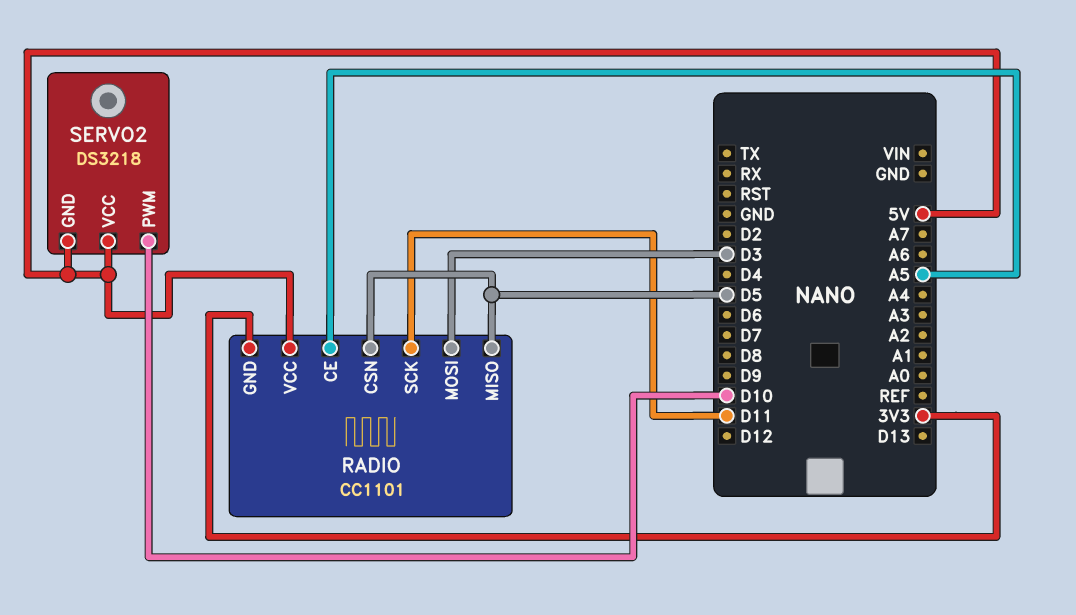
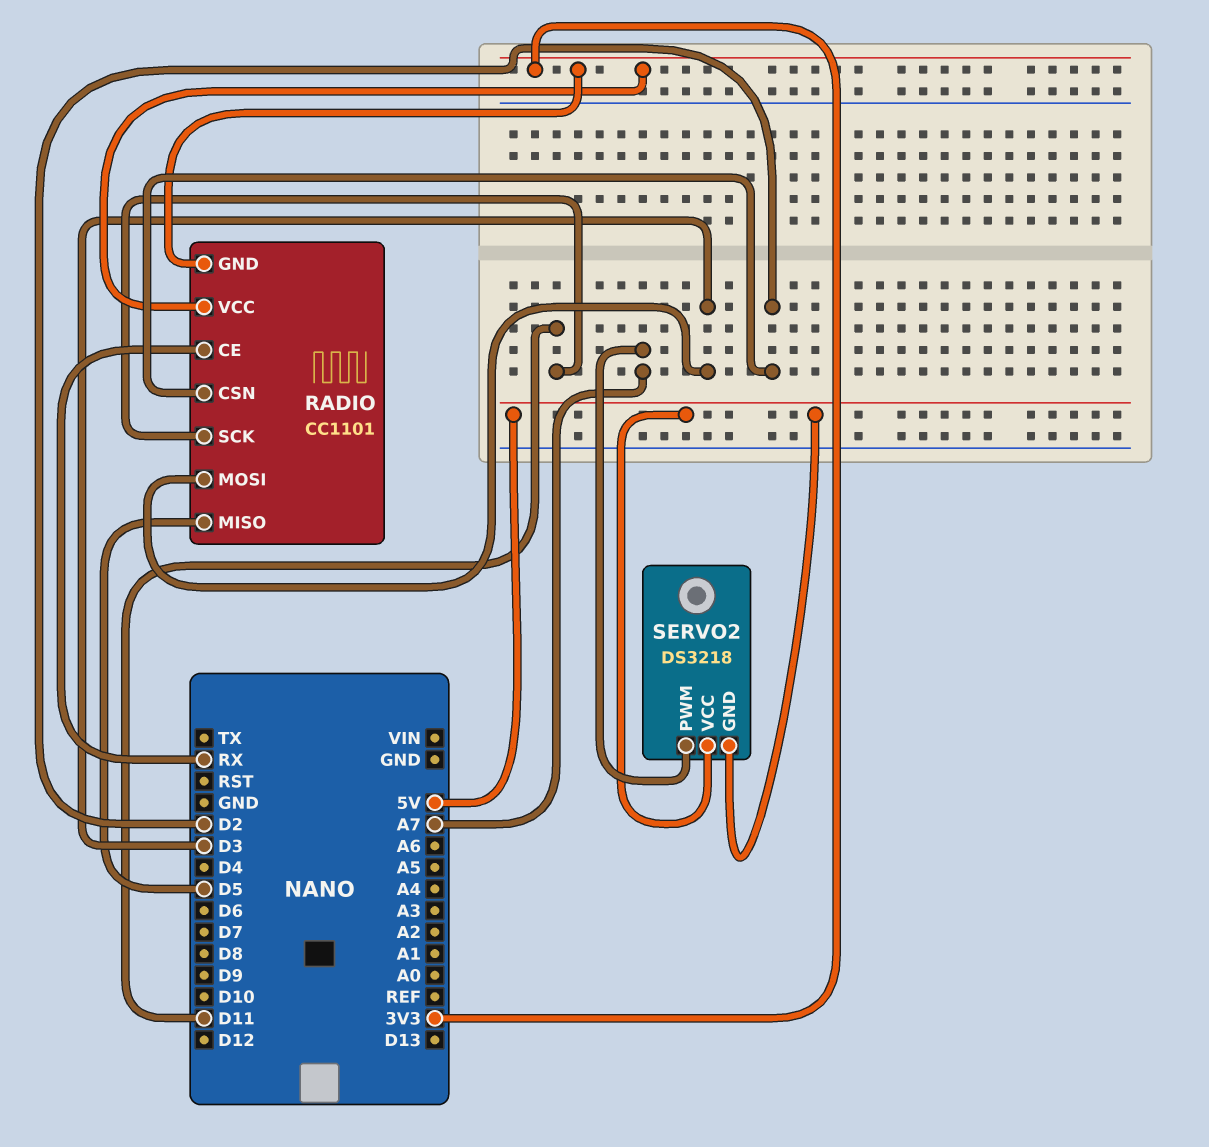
RADIO pin CE: A5 -> RX
RADIO pin CSN: D5 -> D2
RADIO pin VCC: 5V -> 3V3
SERVO2 pin PWM: D10 -> A7

